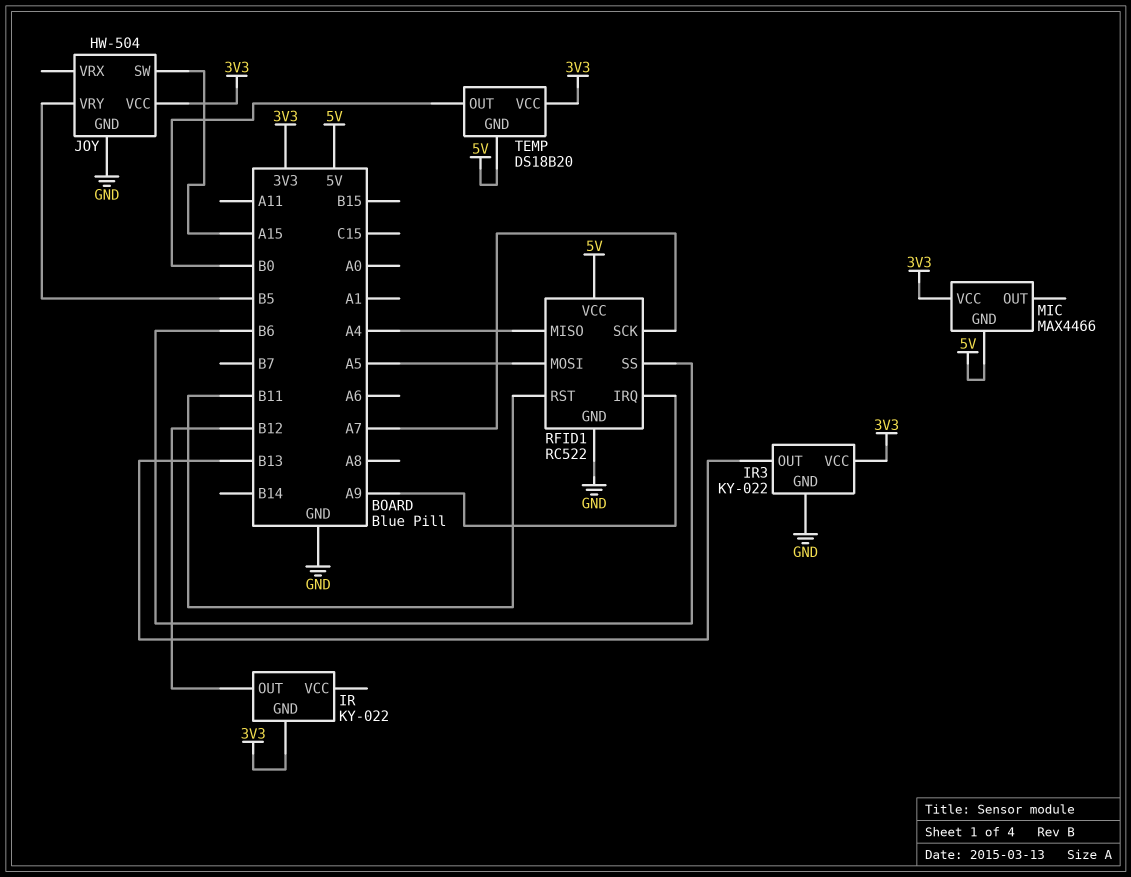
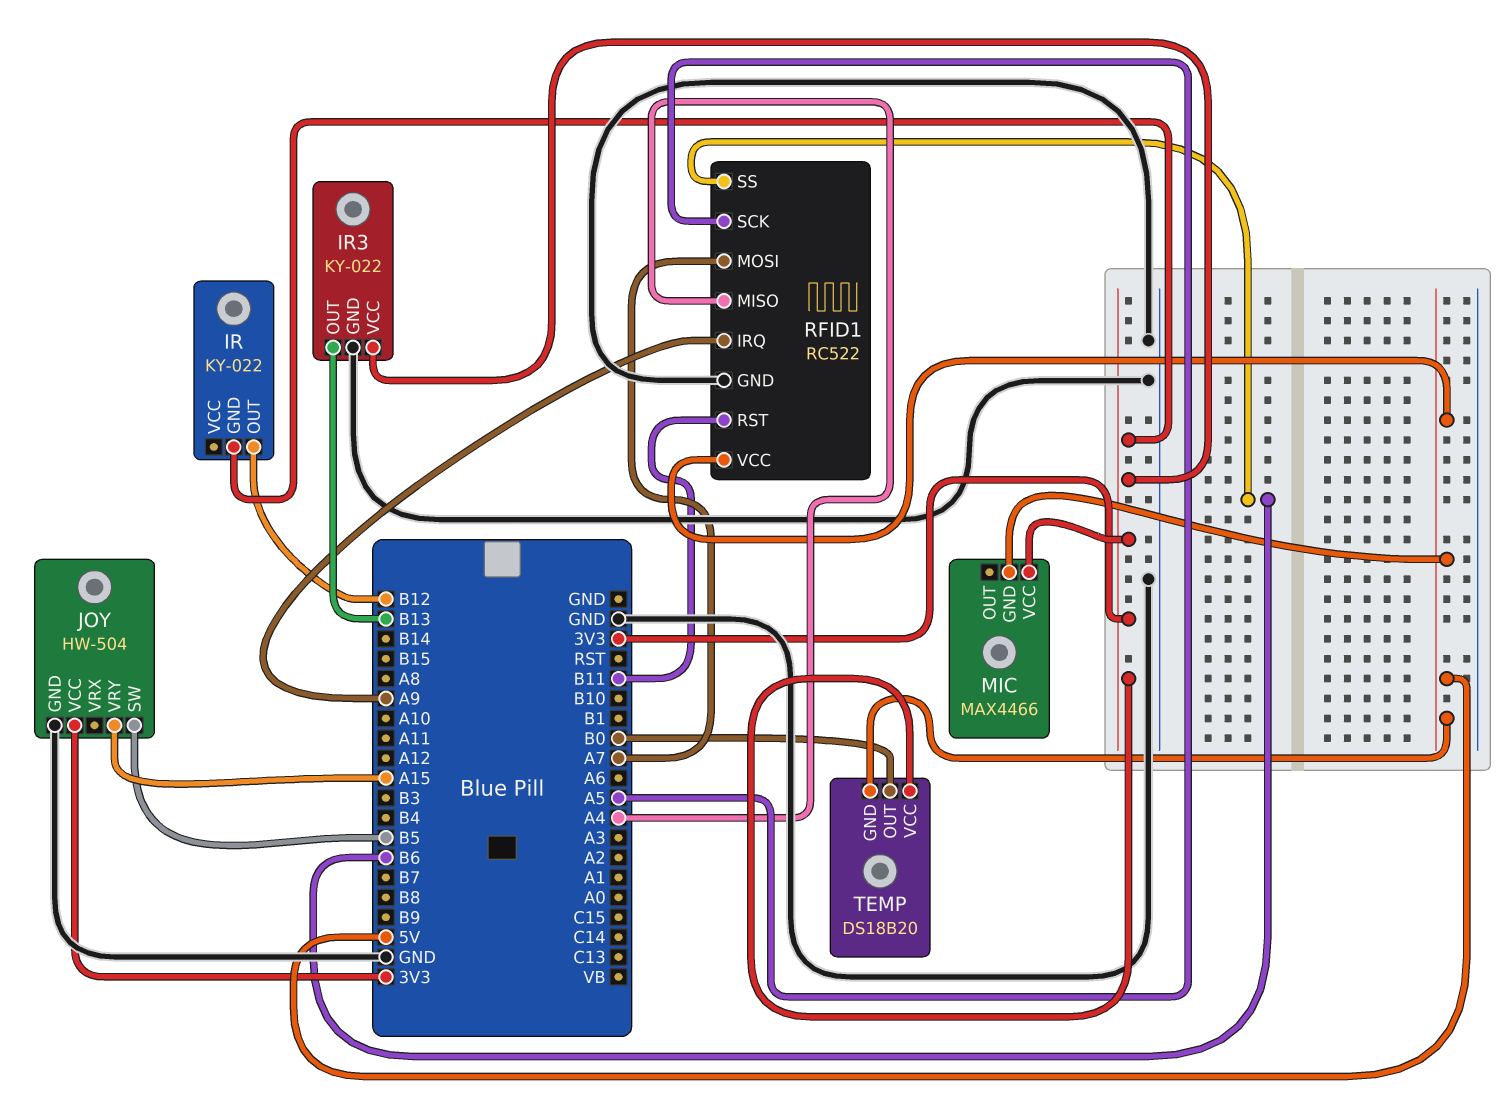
JOY pin SW: A15 -> B5
JOY pin VRY: B5 -> A15
RFID1 pin MOSI: A5 -> A7
RFID1 pin SCK: A7 -> A5

